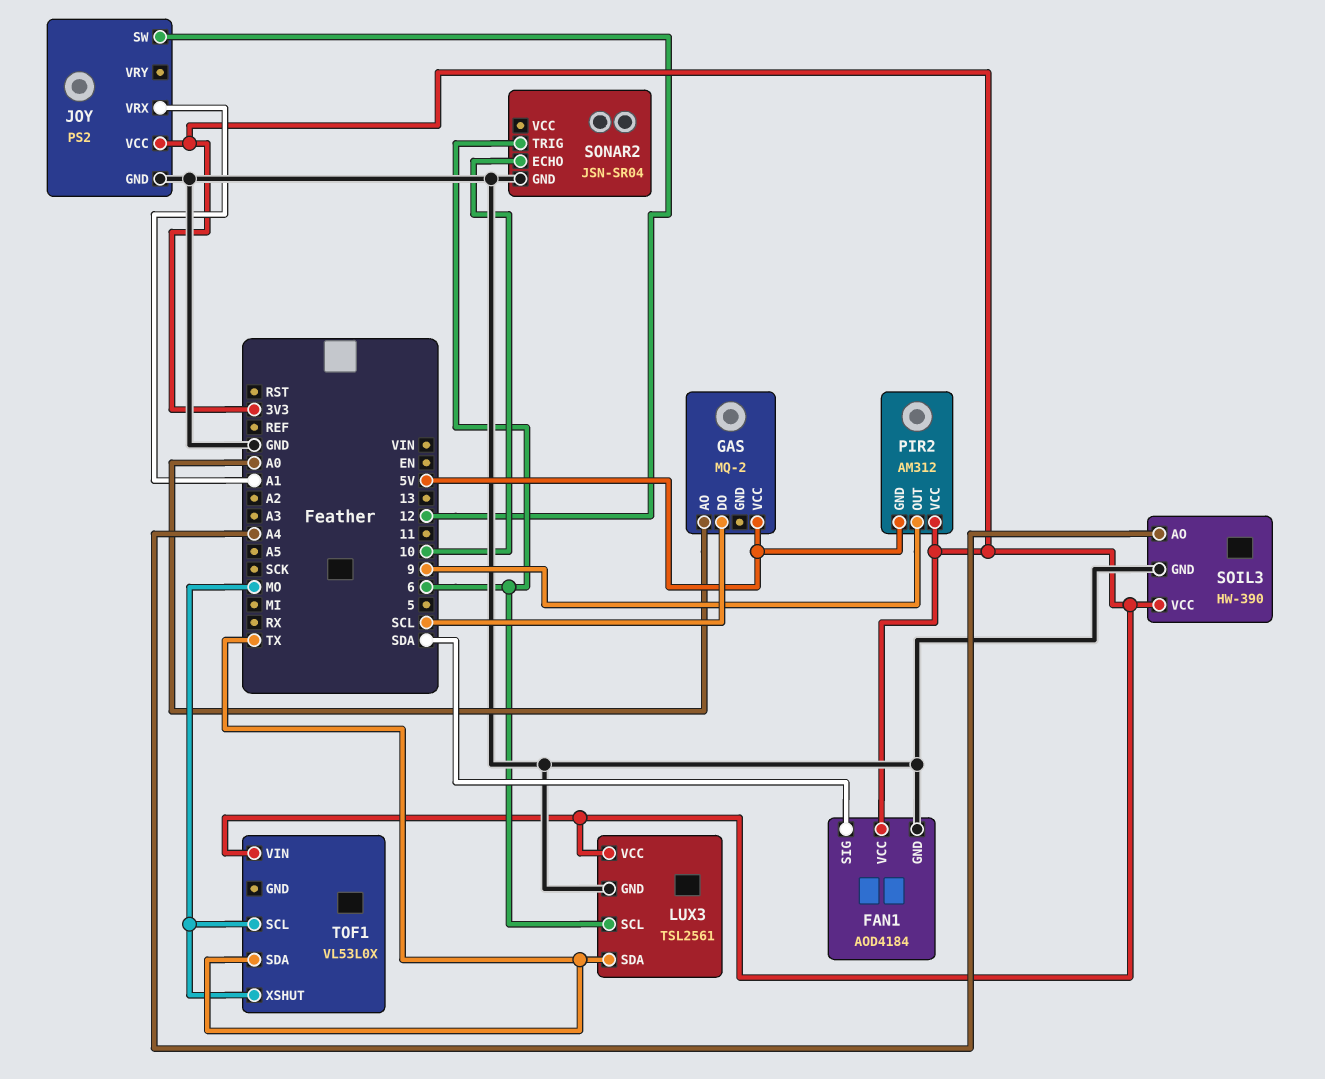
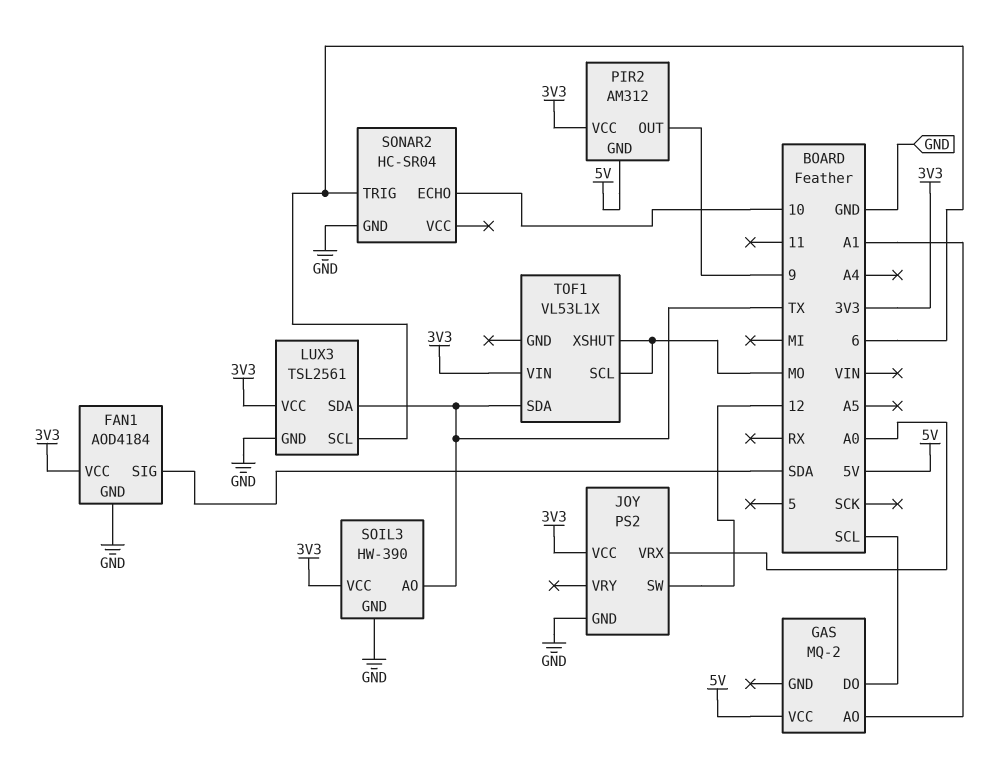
GAS pin AO: A0 -> A1
JOY pin VRX: A1 -> A0
SOIL3 pin AO: A4 -> TX
SONAR2: JSN-SR04 -> HC-SR04
TOF1: VL53L0X -> VL53L1X

